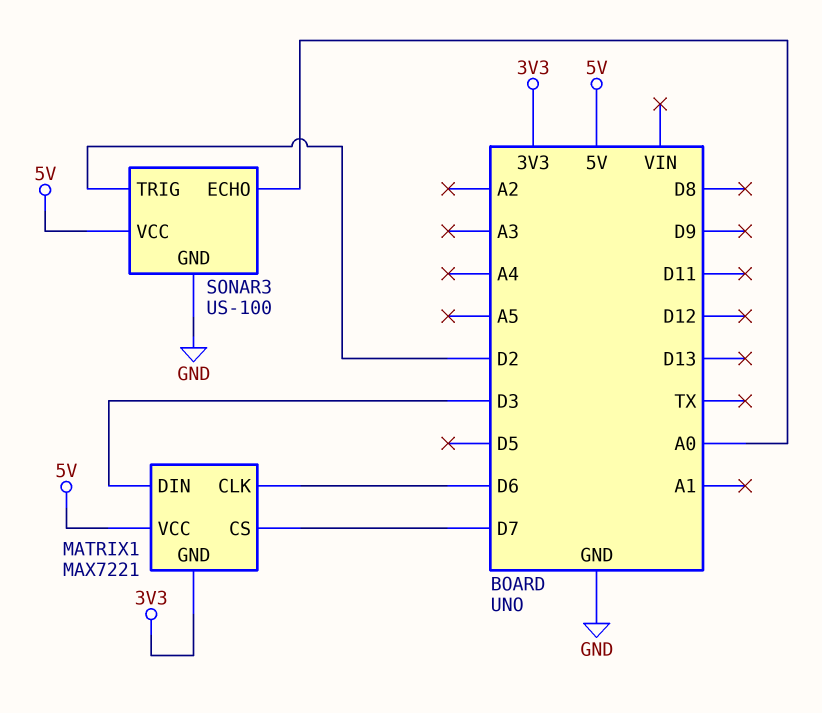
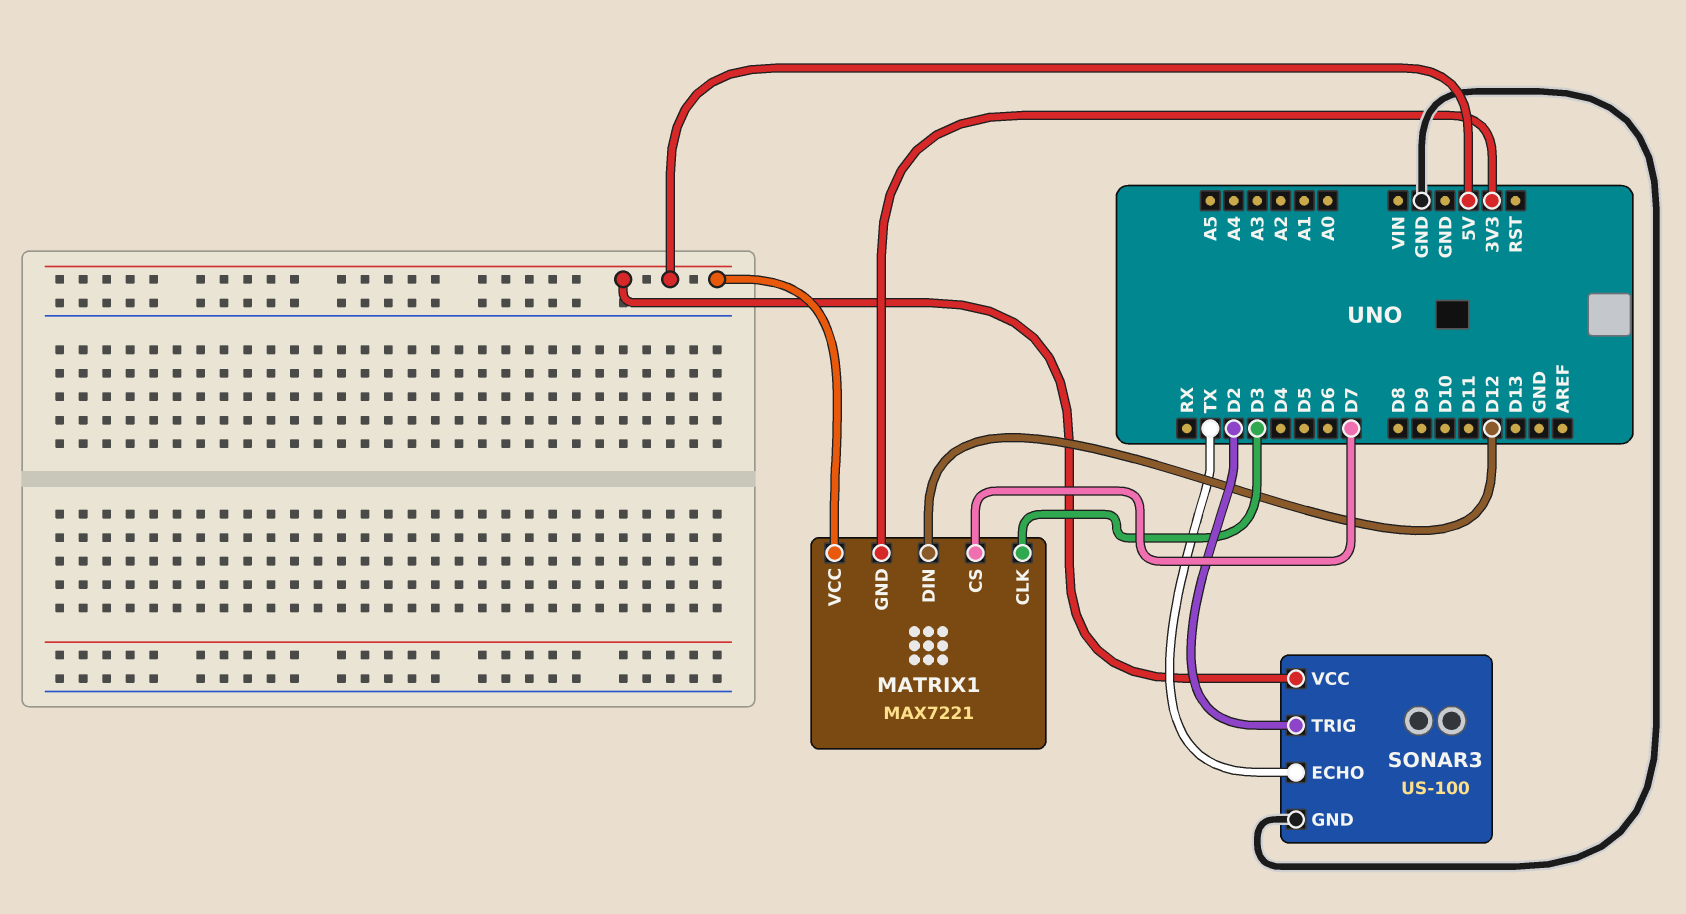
MATRIX1 pin CLK: D6 -> D3
MATRIX1 pin DIN: D3 -> D12
SONAR3 pin ECHO: A0 -> TX

